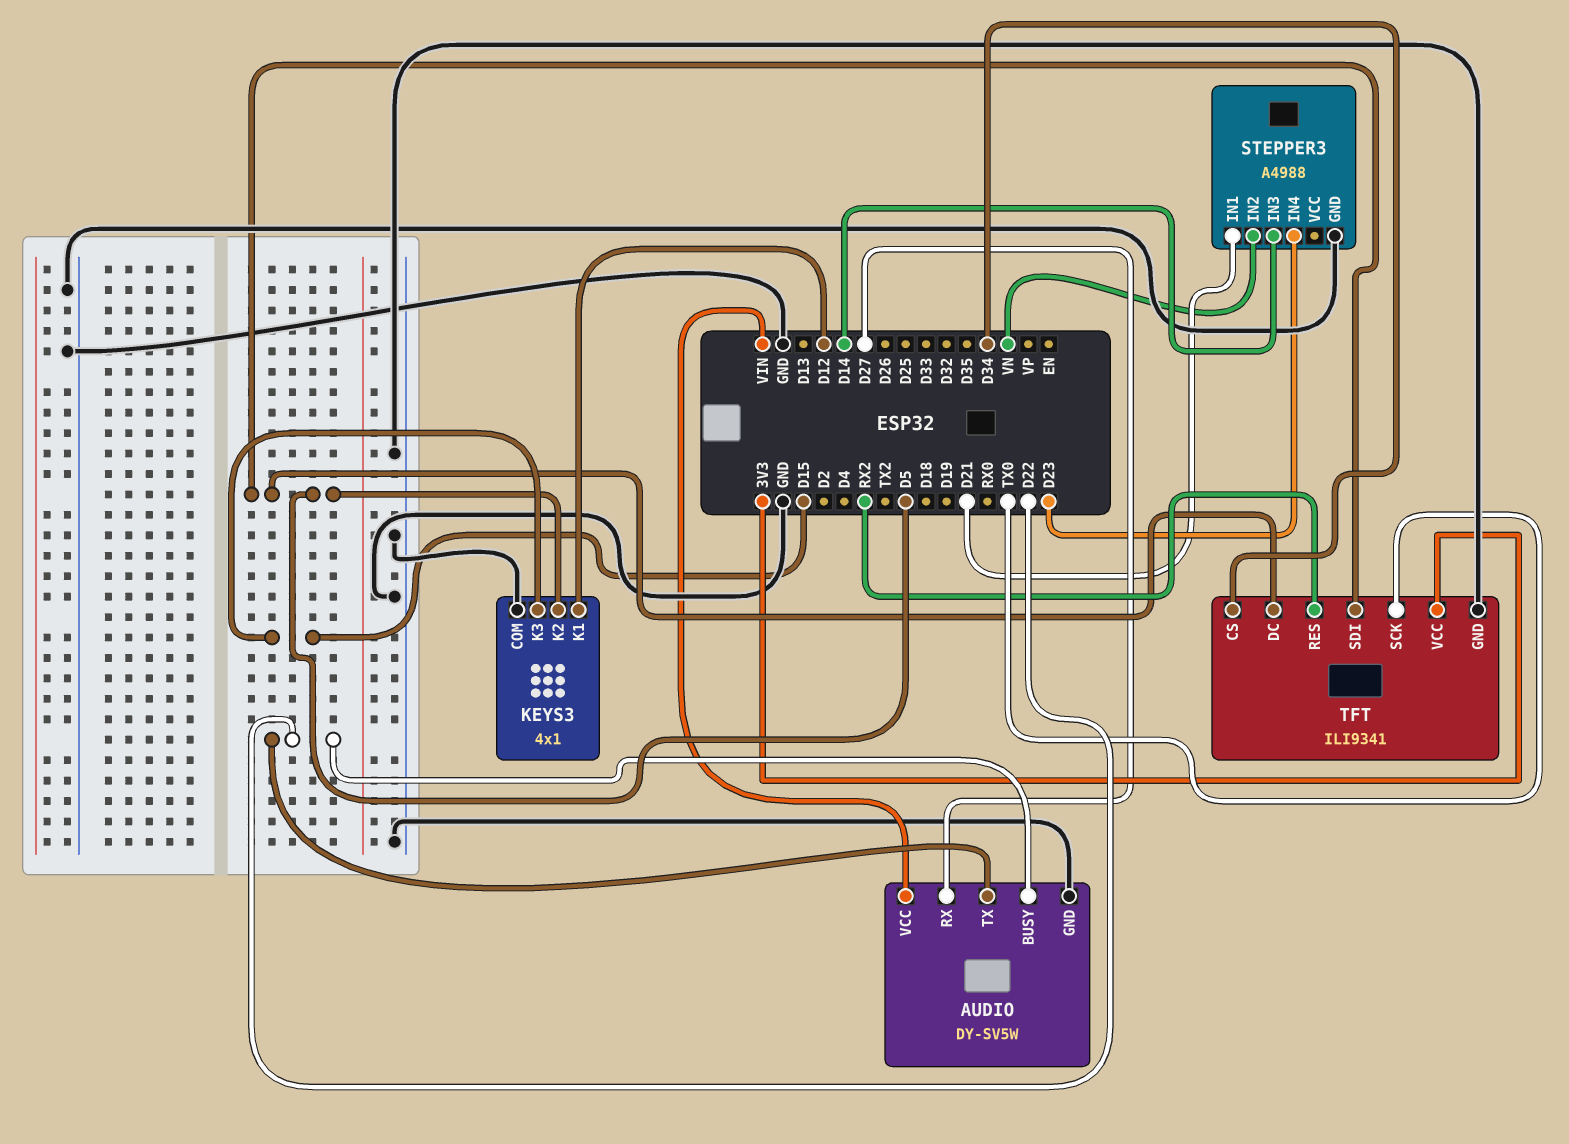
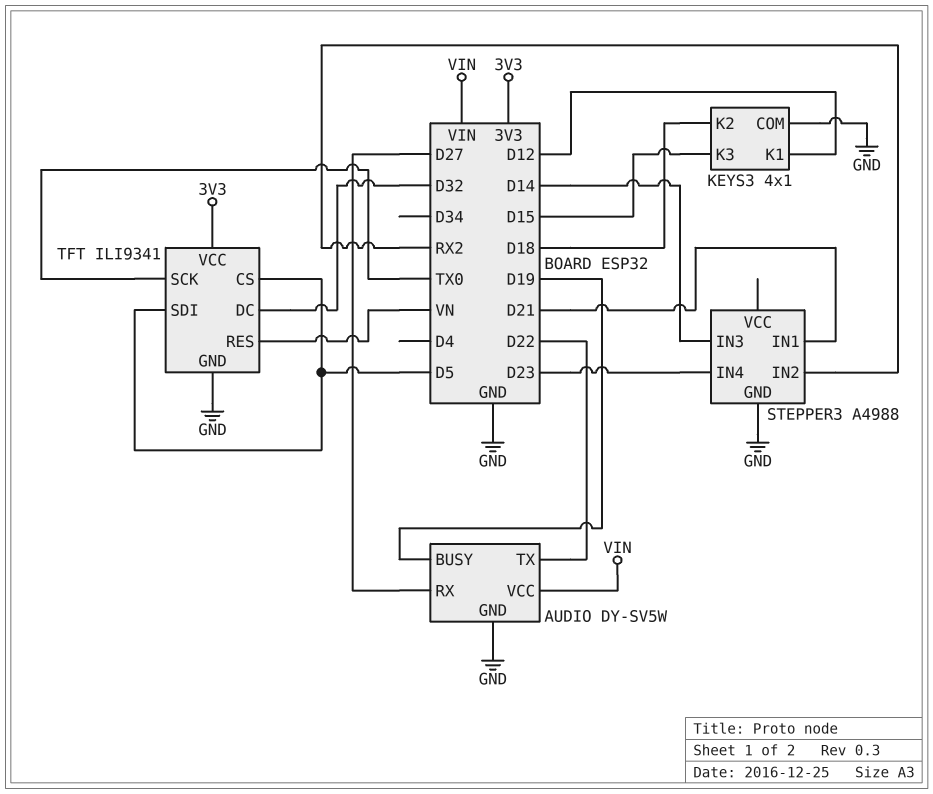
AUDIO pin BUSY: D22 -> D19
KEYS3 pin K2: D5 -> D18
STEPPER3 pin IN2: VN -> RX2
TFT pin CS: D34 -> D5
TFT pin DC: D5 -> D32
TFT pin RES: RX2 -> VN

